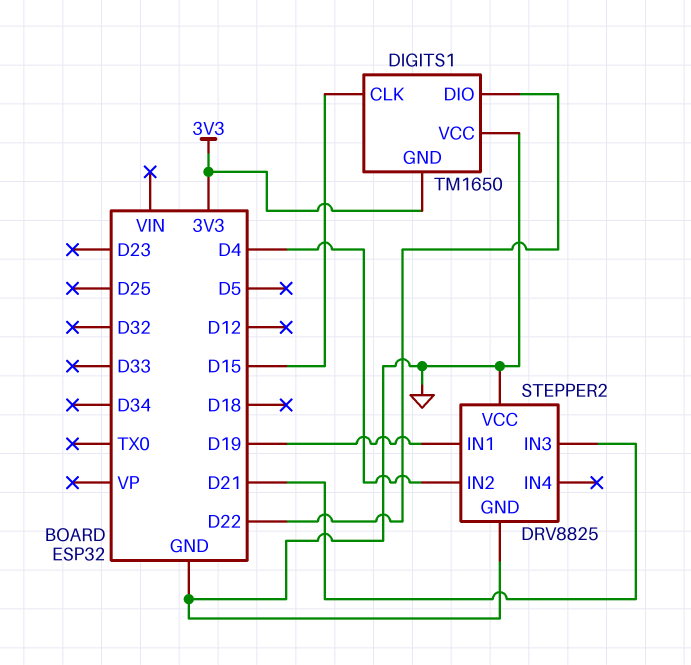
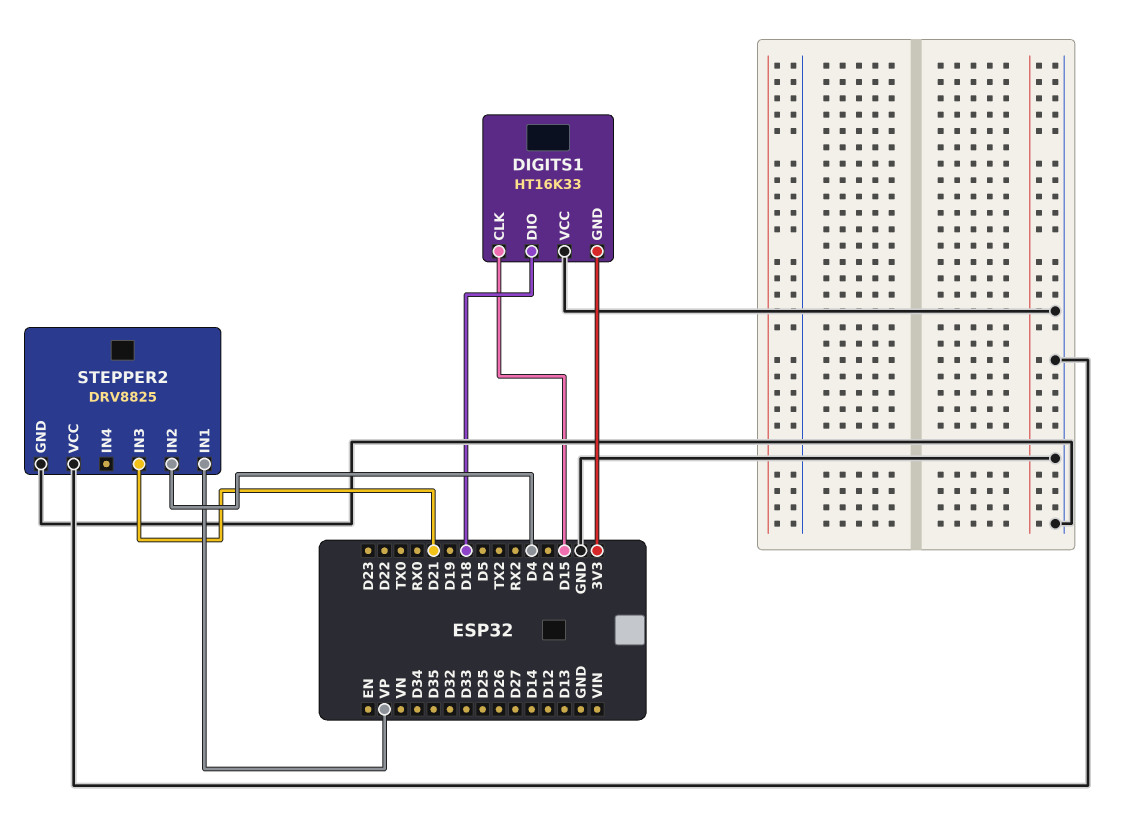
DIGITS1: TM1650 -> HT16K33
DIGITS1 pin DIO: D22 -> D18
STEPPER2 pin IN1: D19 -> VP

